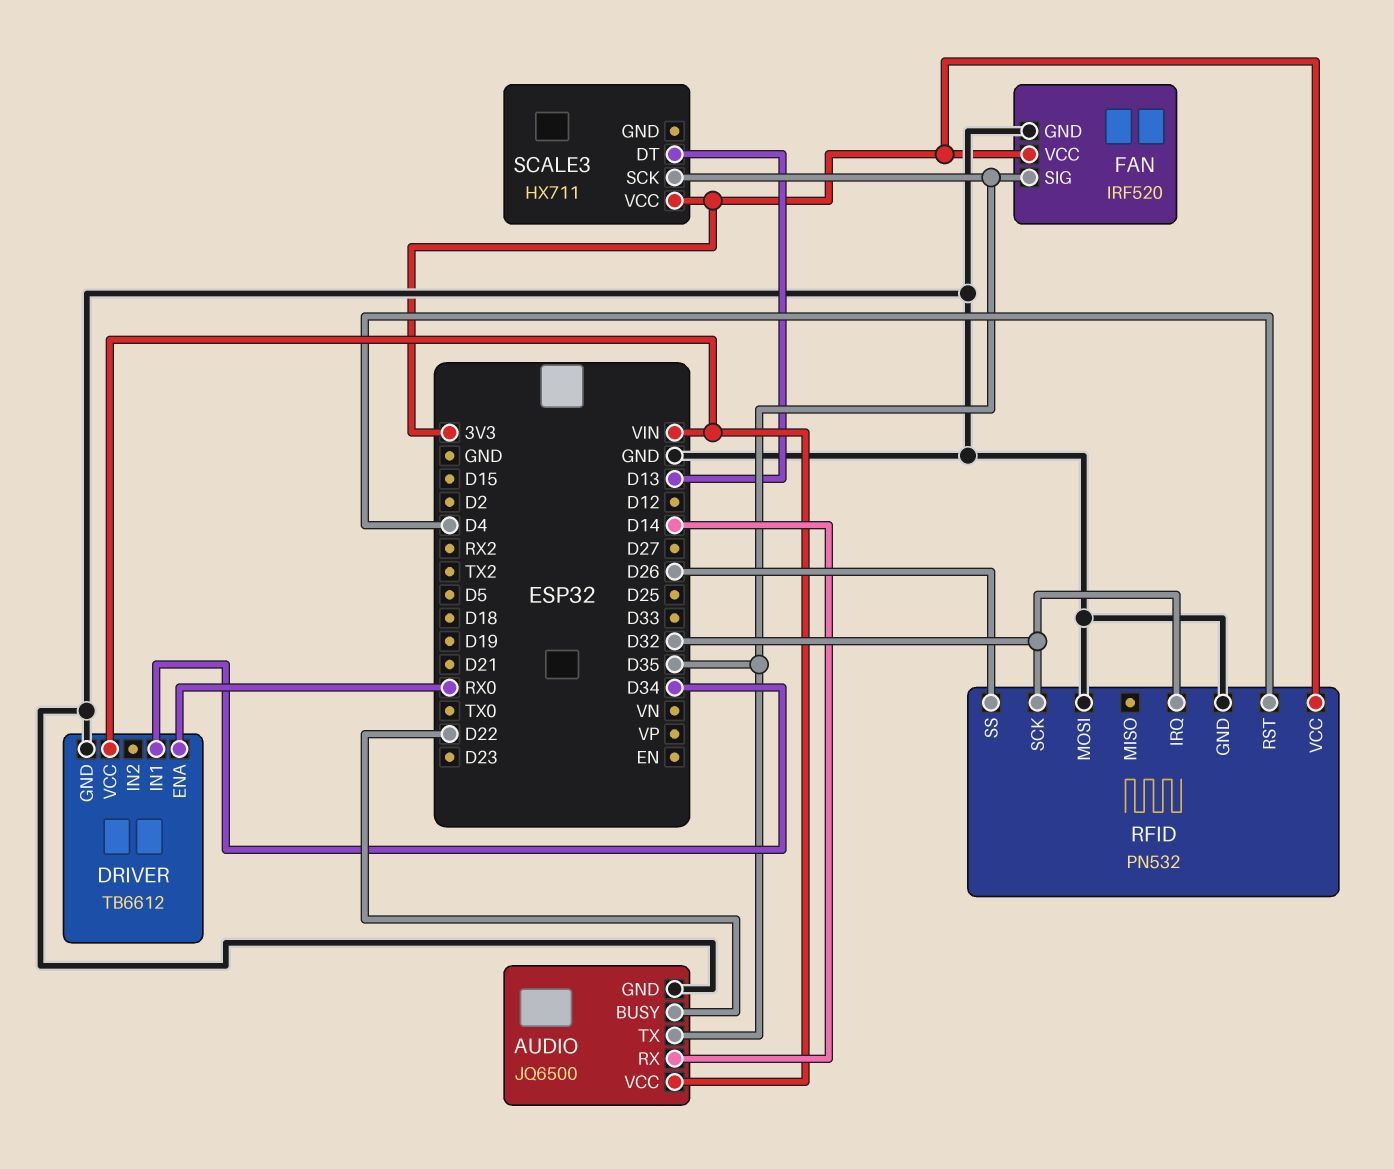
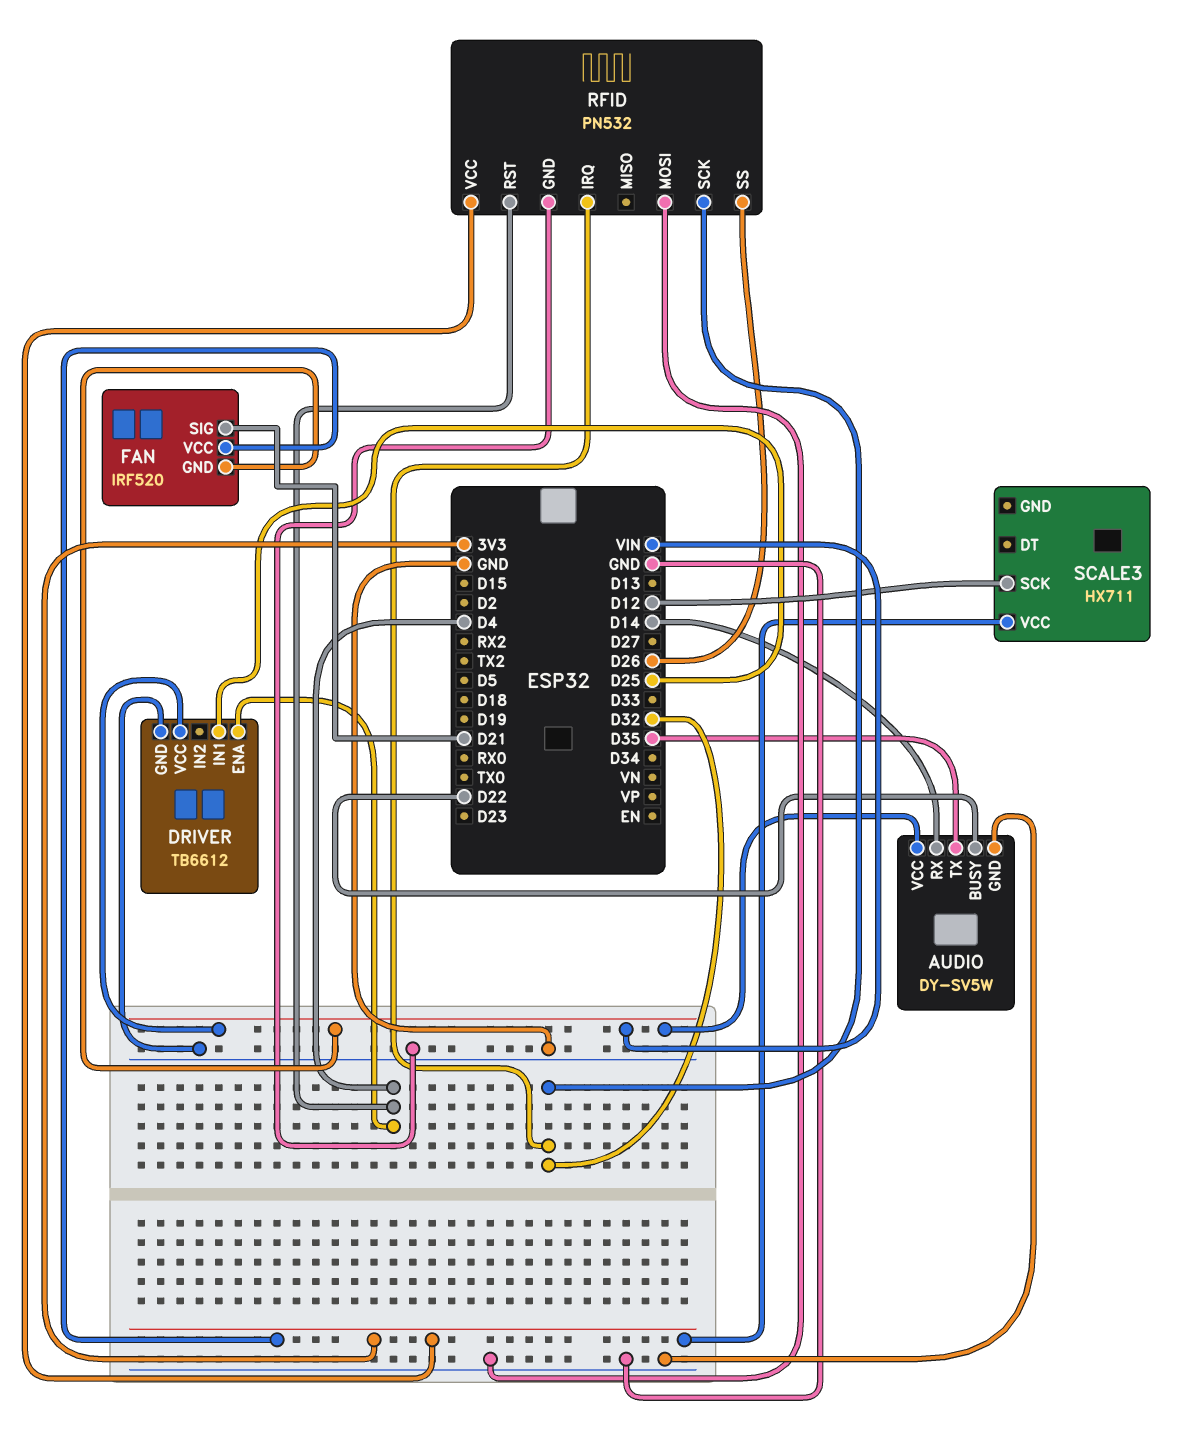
AUDIO: JQ6500 -> DY-SV5W
DRIVER pin ENA: RX0 -> D4
DRIVER pin IN1: D34 -> D25
FAN pin GND: GND -> VIN
FAN pin SIG: D35 -> D21
SCALE3 pin DT: D13 -> none
SCALE3 pin SCK: D35 -> D12

